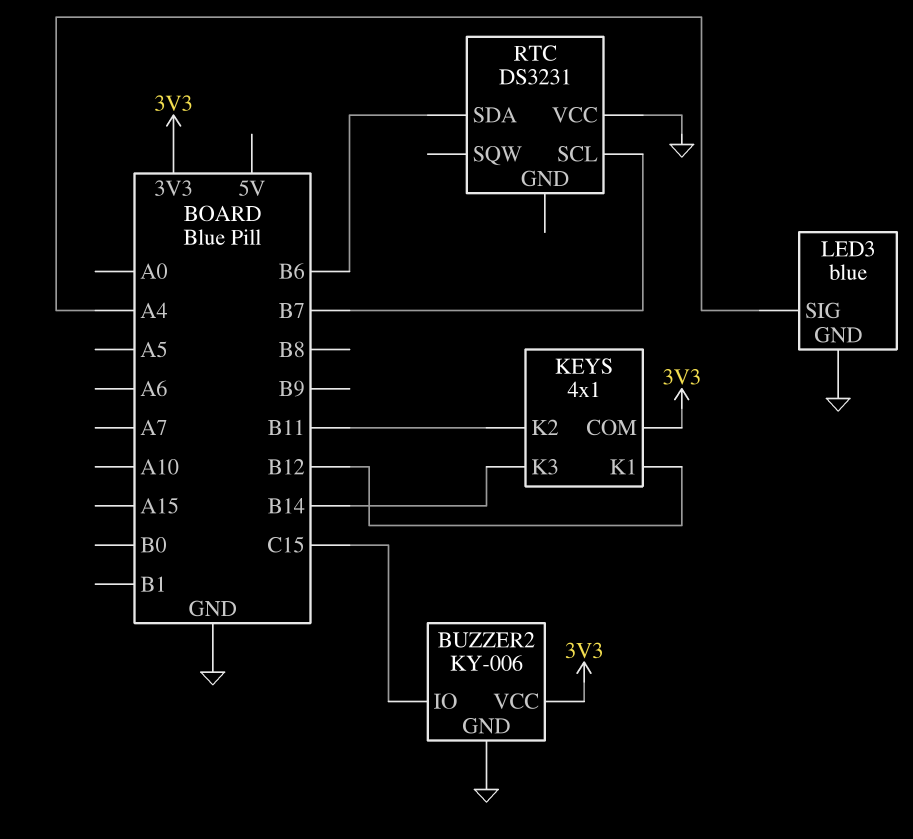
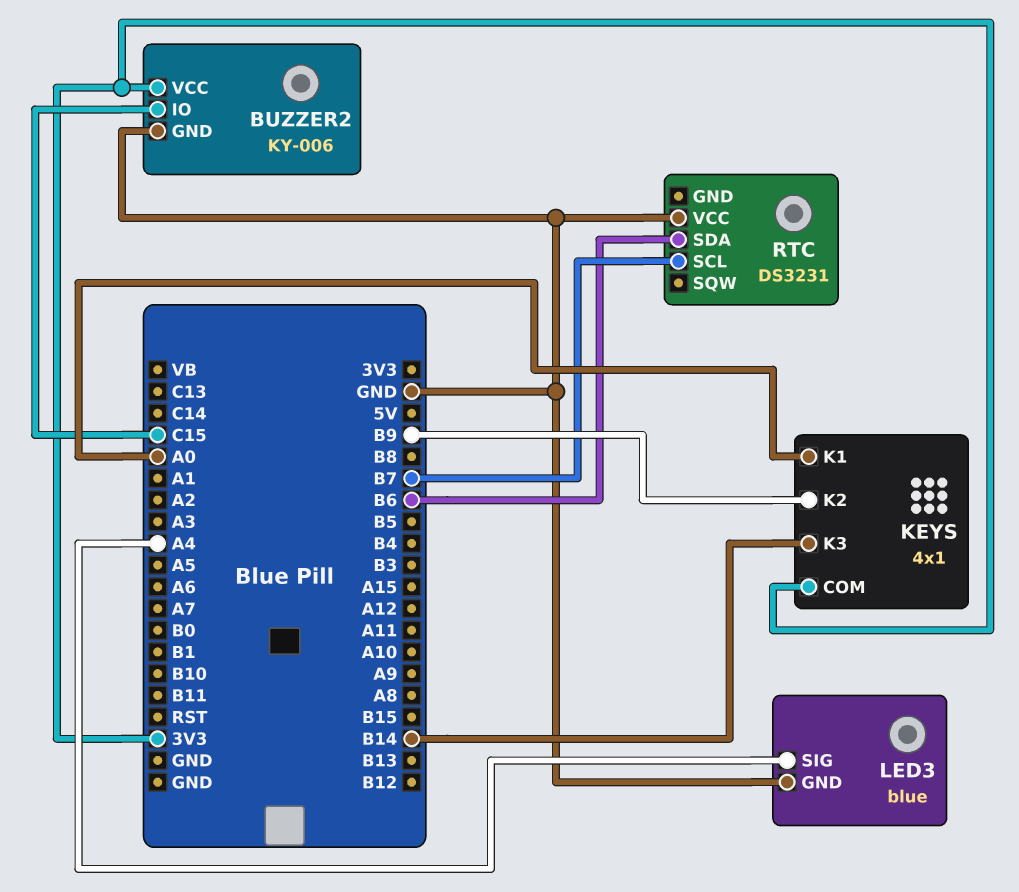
KEYS pin K1: B12 -> A0
KEYS pin K2: B11 -> B9

